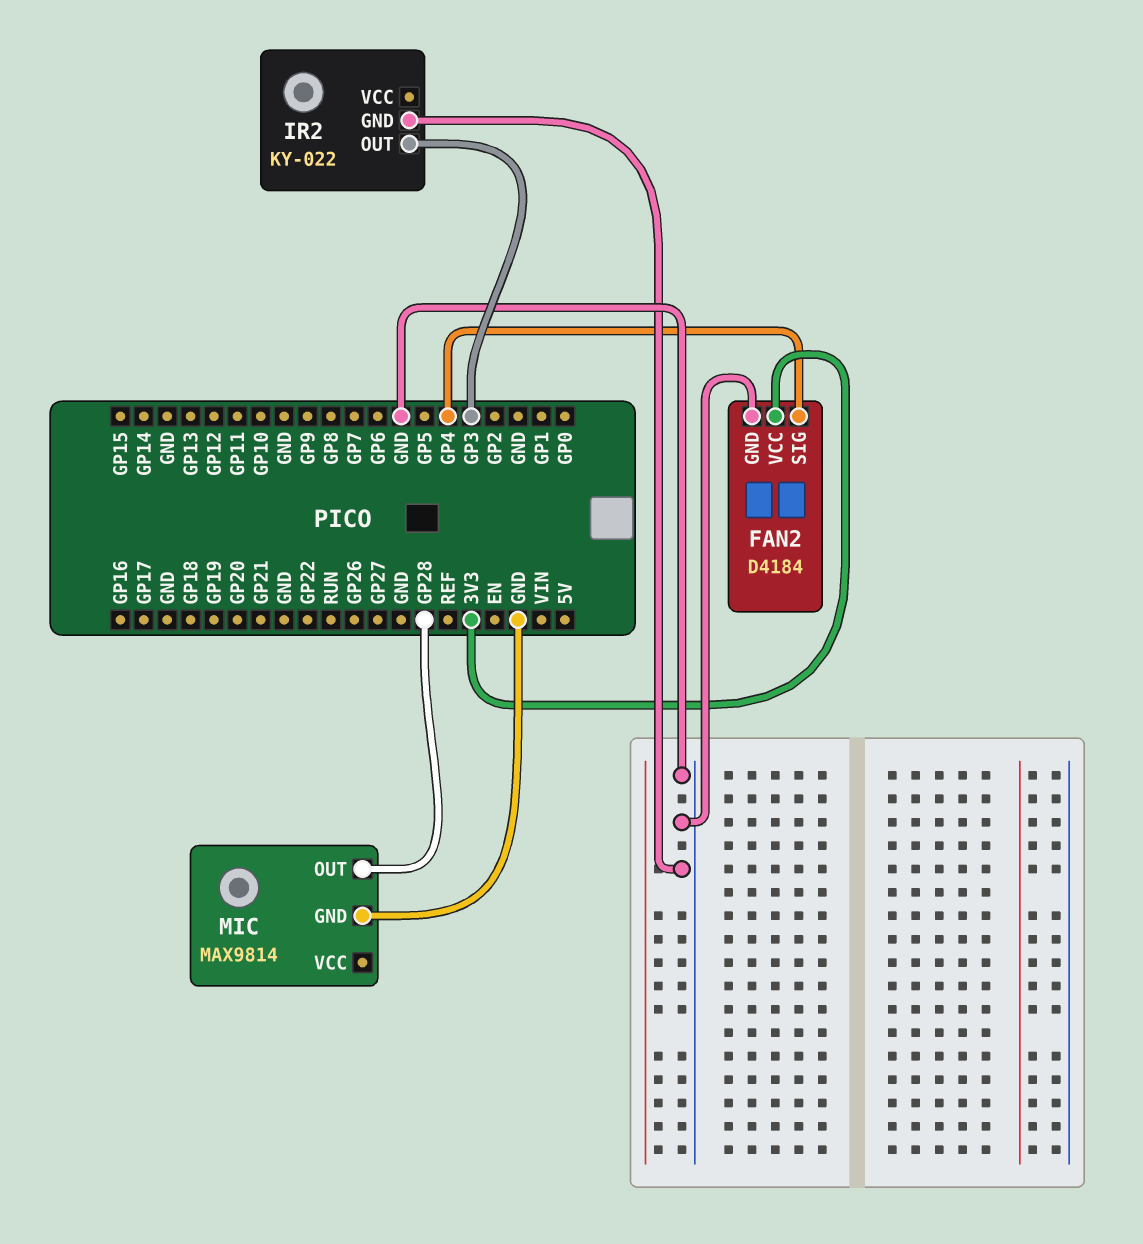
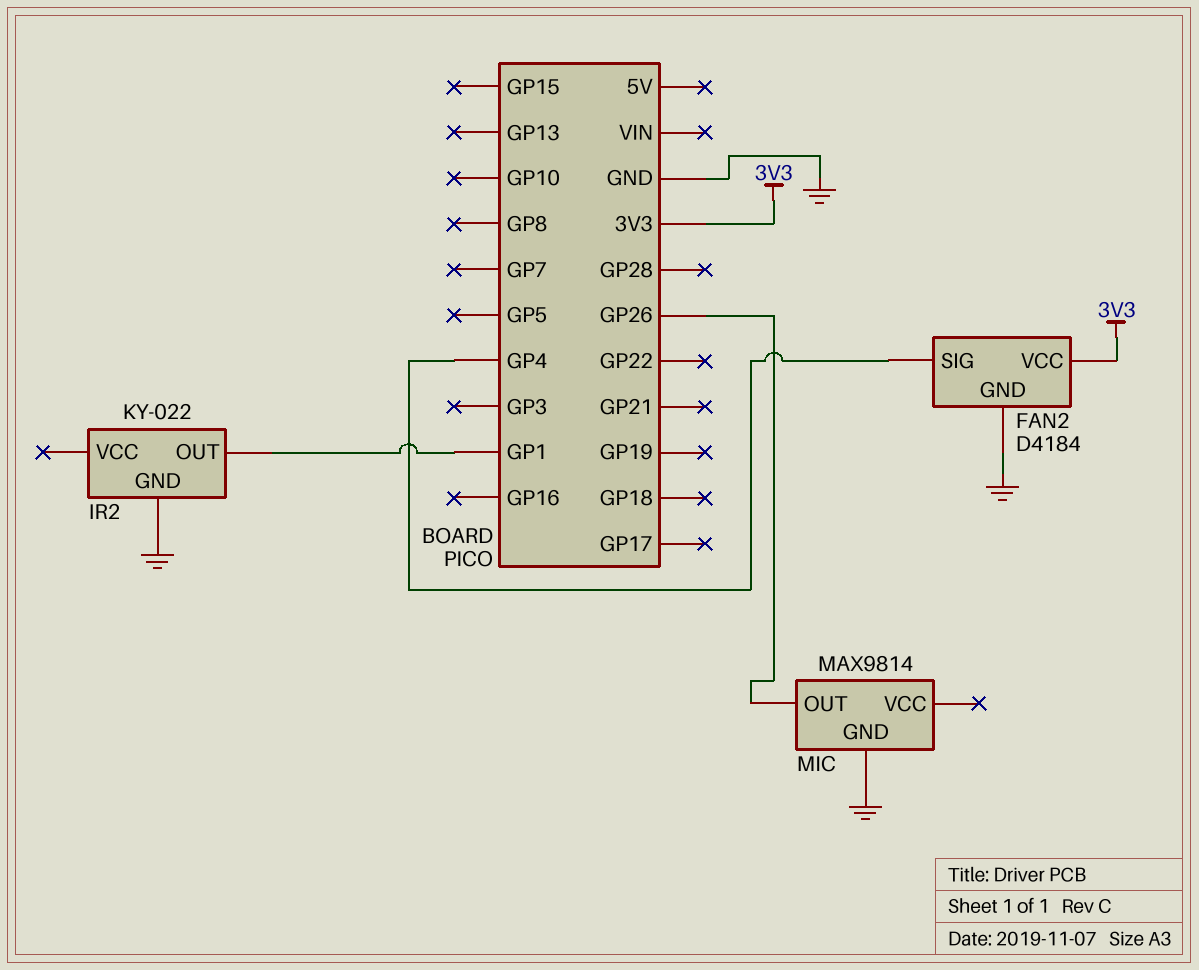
IR2 pin OUT: GP3 -> GP1
MIC pin OUT: GP28 -> GP26

